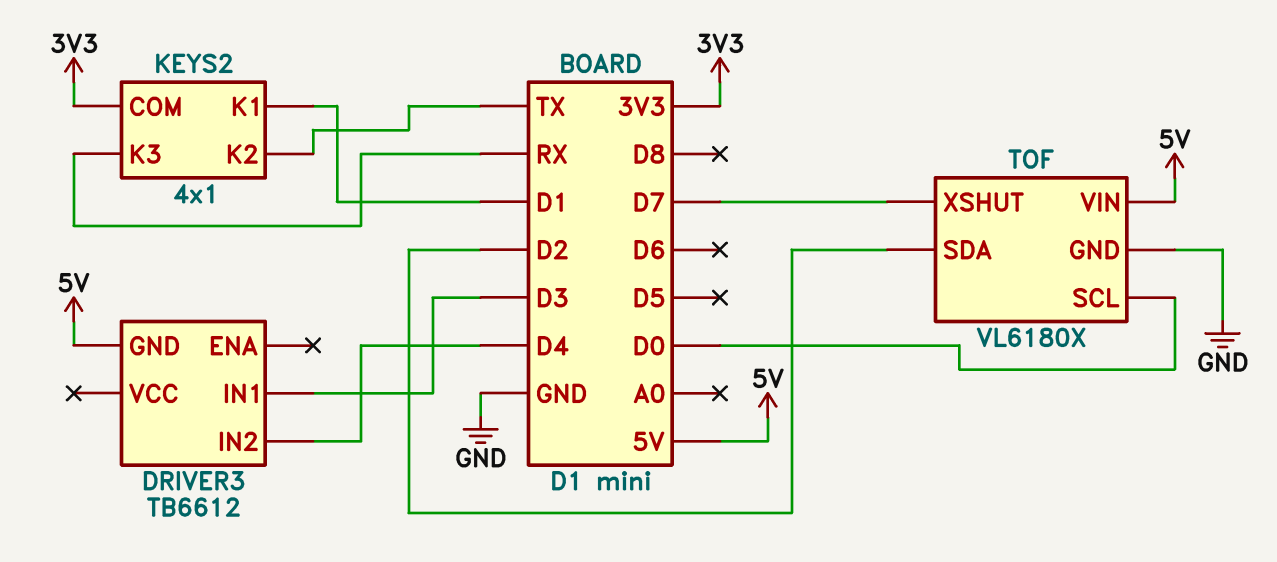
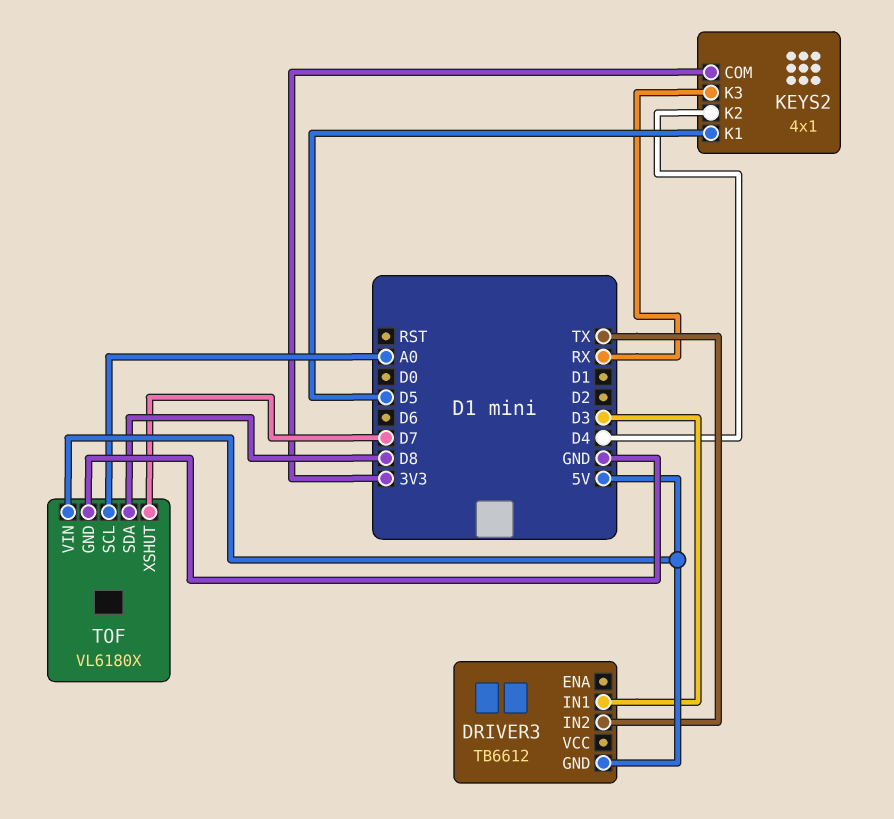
DRIVER3 pin IN2: D4 -> TX
KEYS2 pin K1: D1 -> D5
KEYS2 pin K2: TX -> D4
TOF pin SCL: D0 -> A0
TOF pin SDA: D2 -> D8

